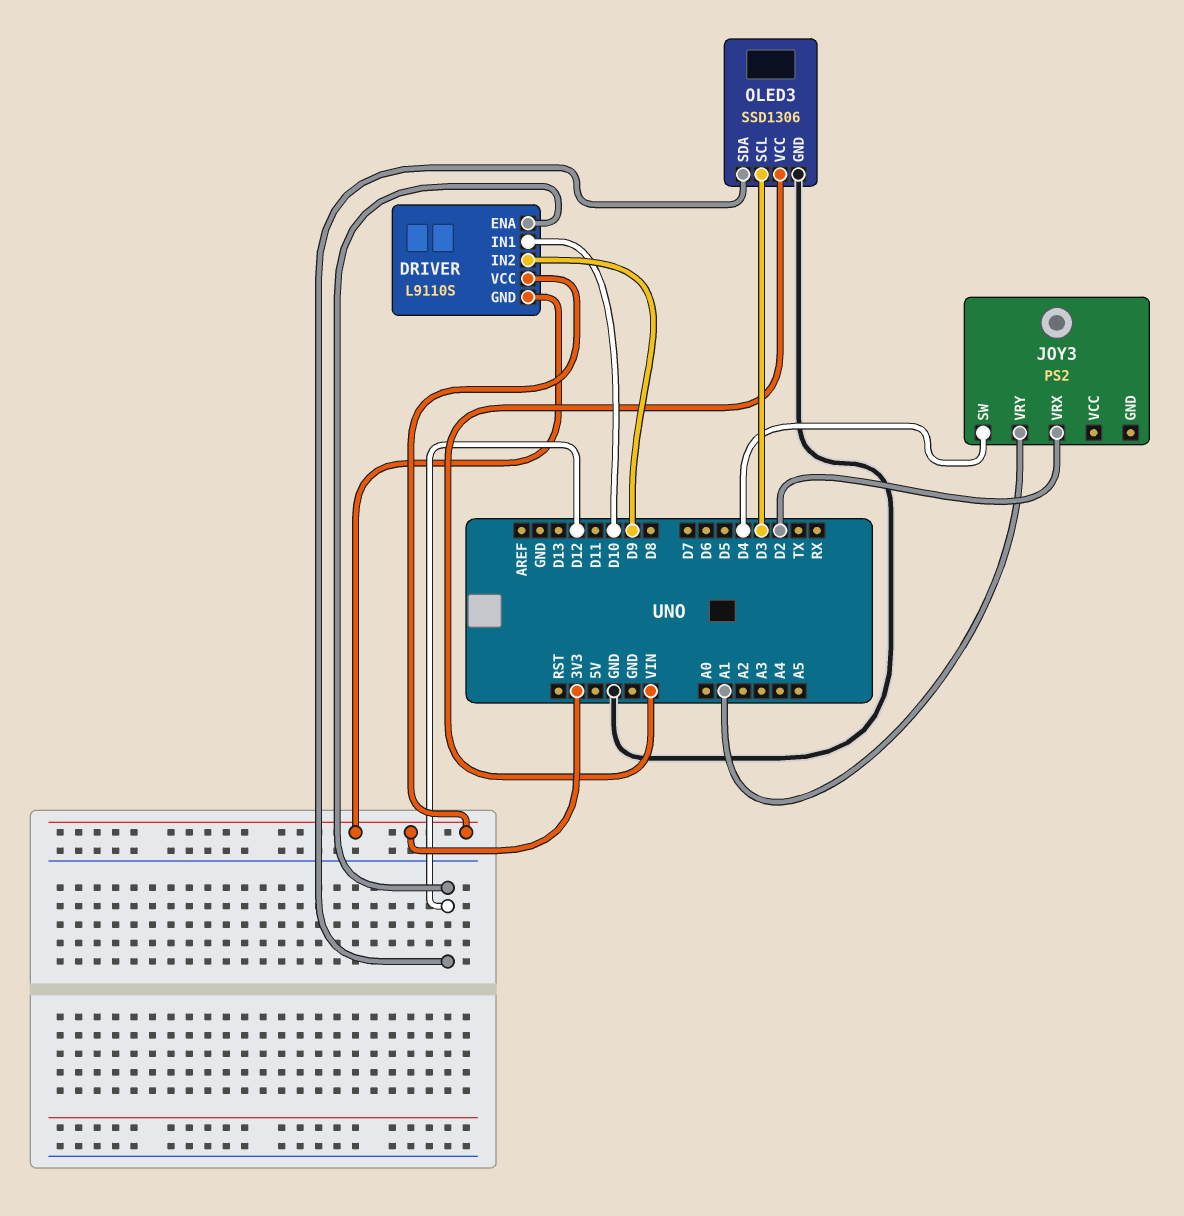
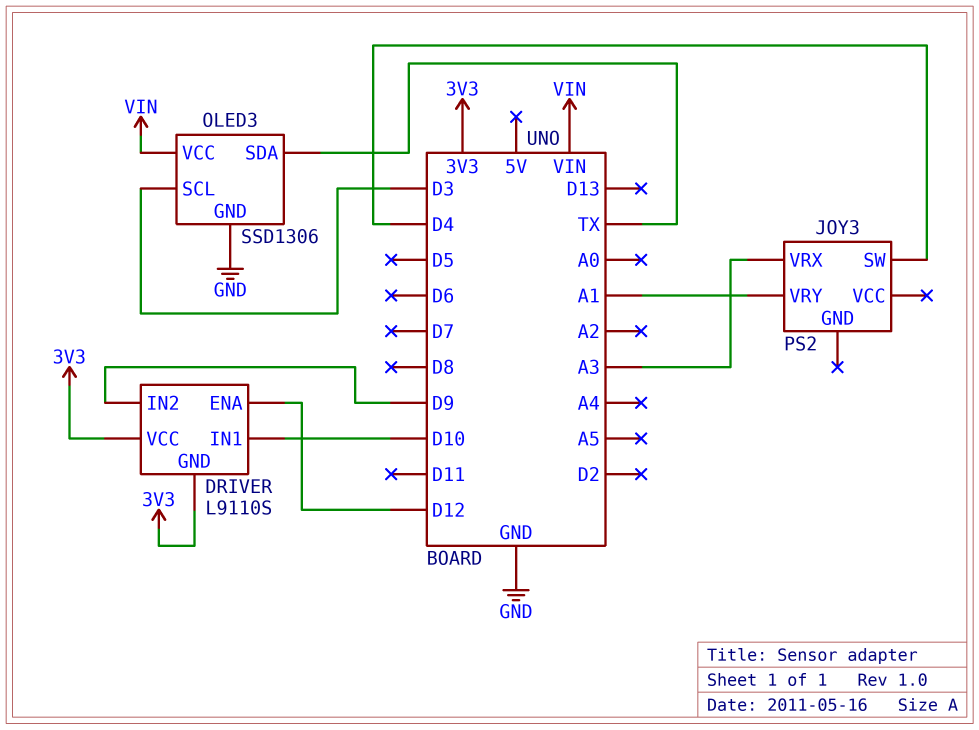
JOY3 pin VRX: D2 -> A3
OLED3 pin SDA: D12 -> TX

